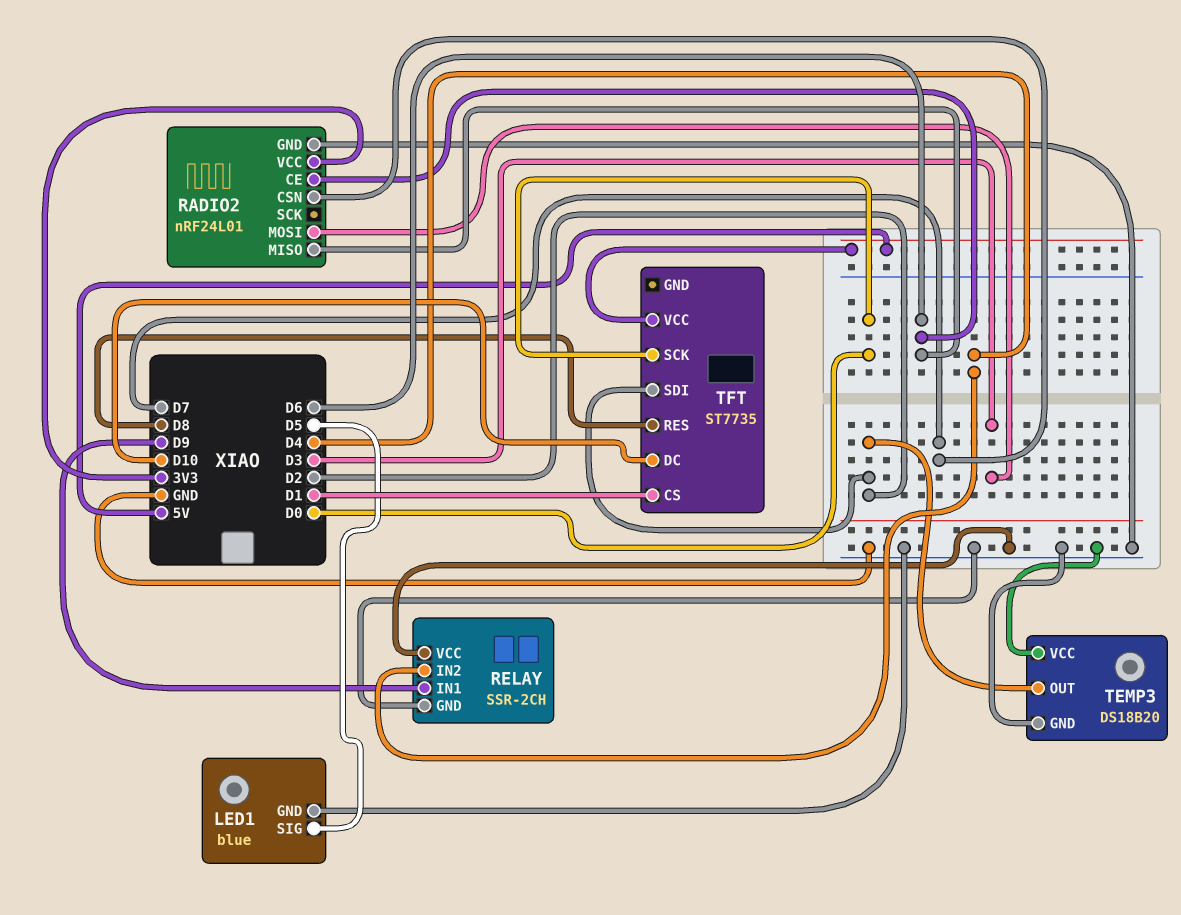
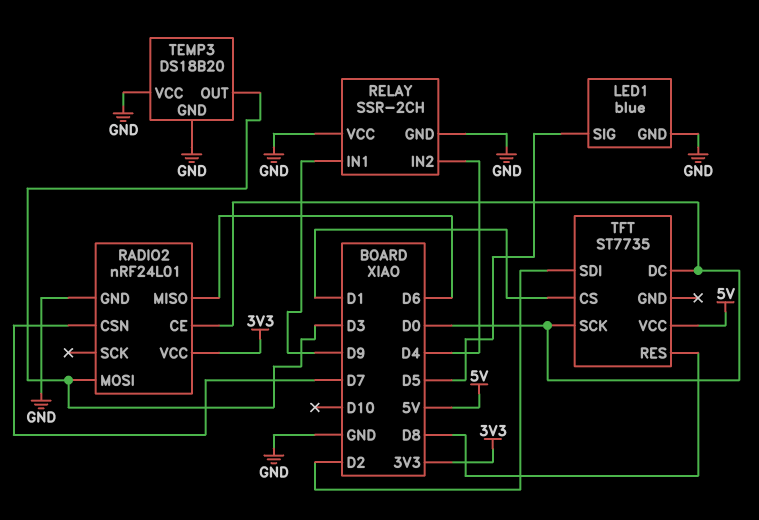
RADIO2 pin CE: D6 -> D0
TEMP3 pin OUT: D2 -> D3
TFT pin DC: D10 -> D0

